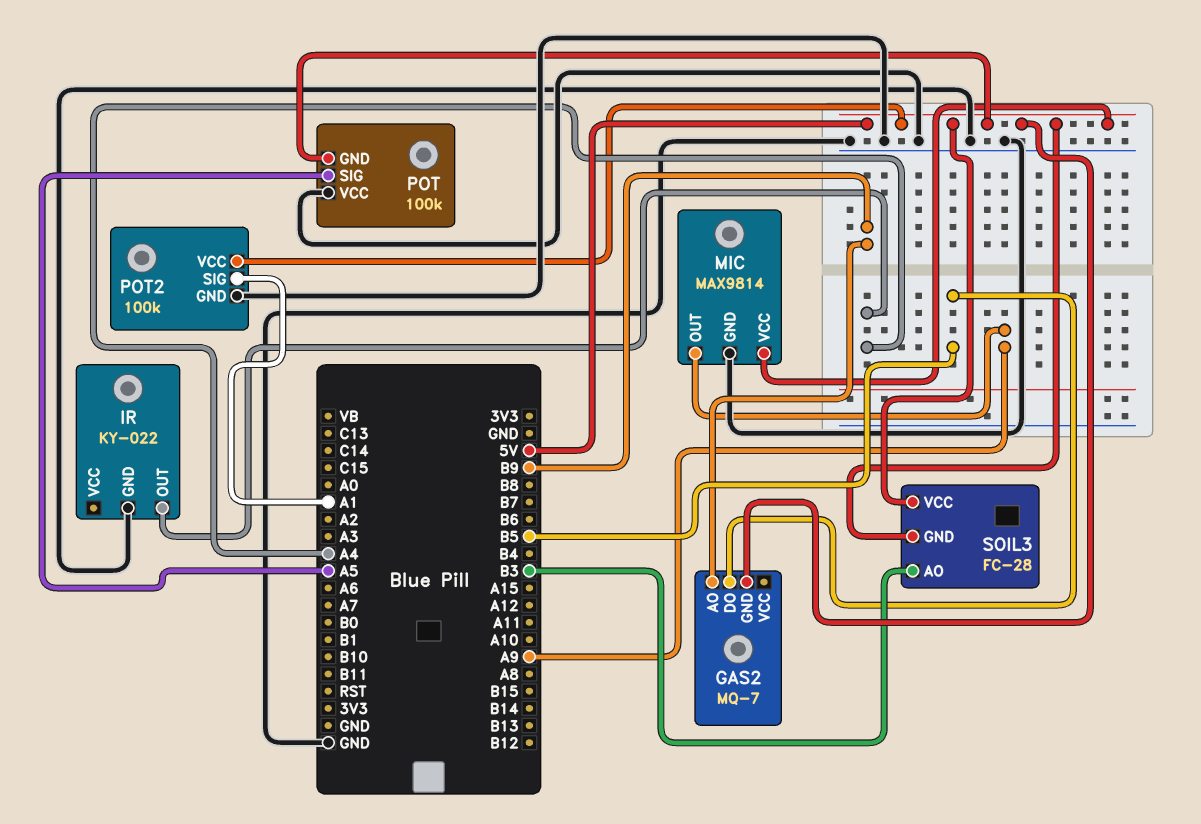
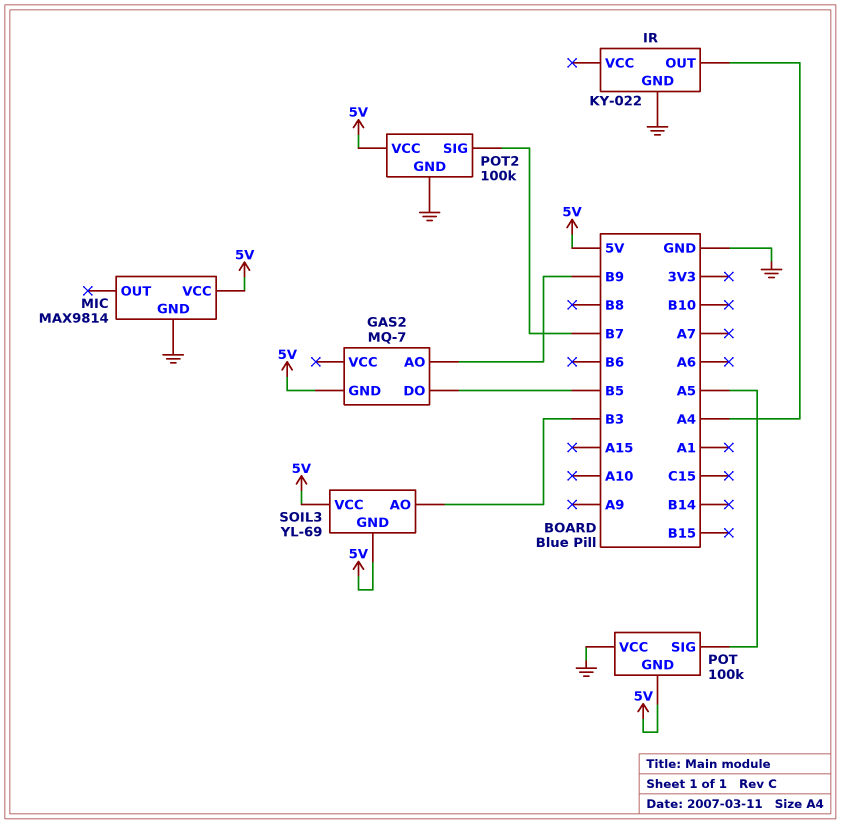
MIC pin OUT: A9 -> none
POT2 pin SIG: A1 -> B7
SOIL3: FC-28 -> YL-69

